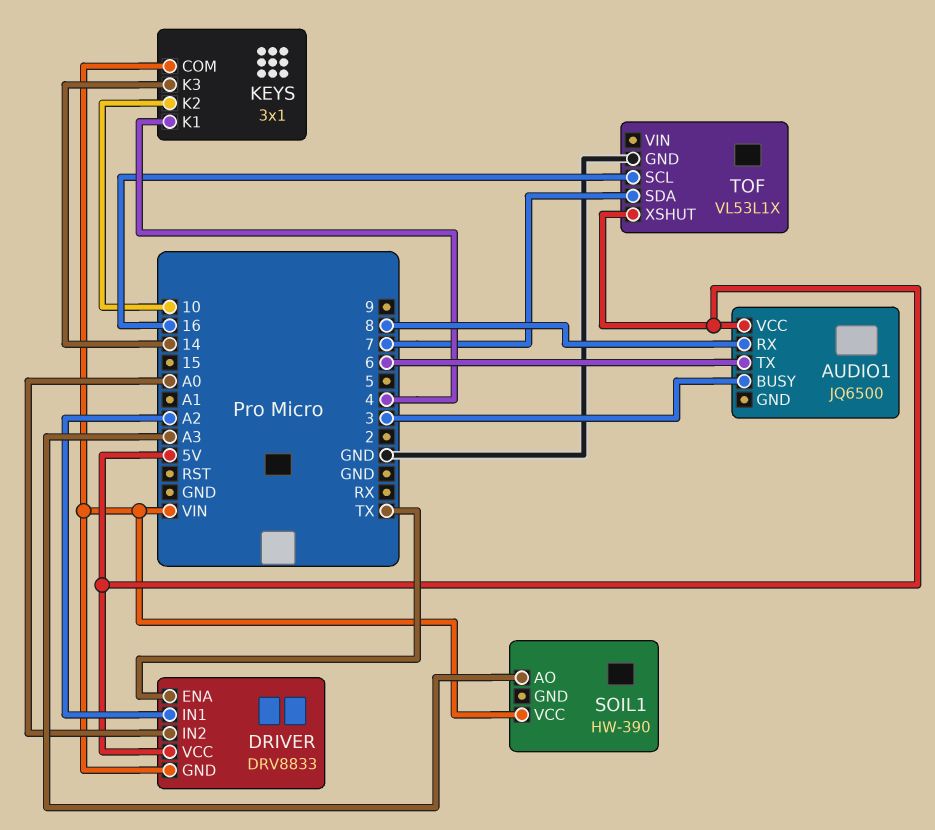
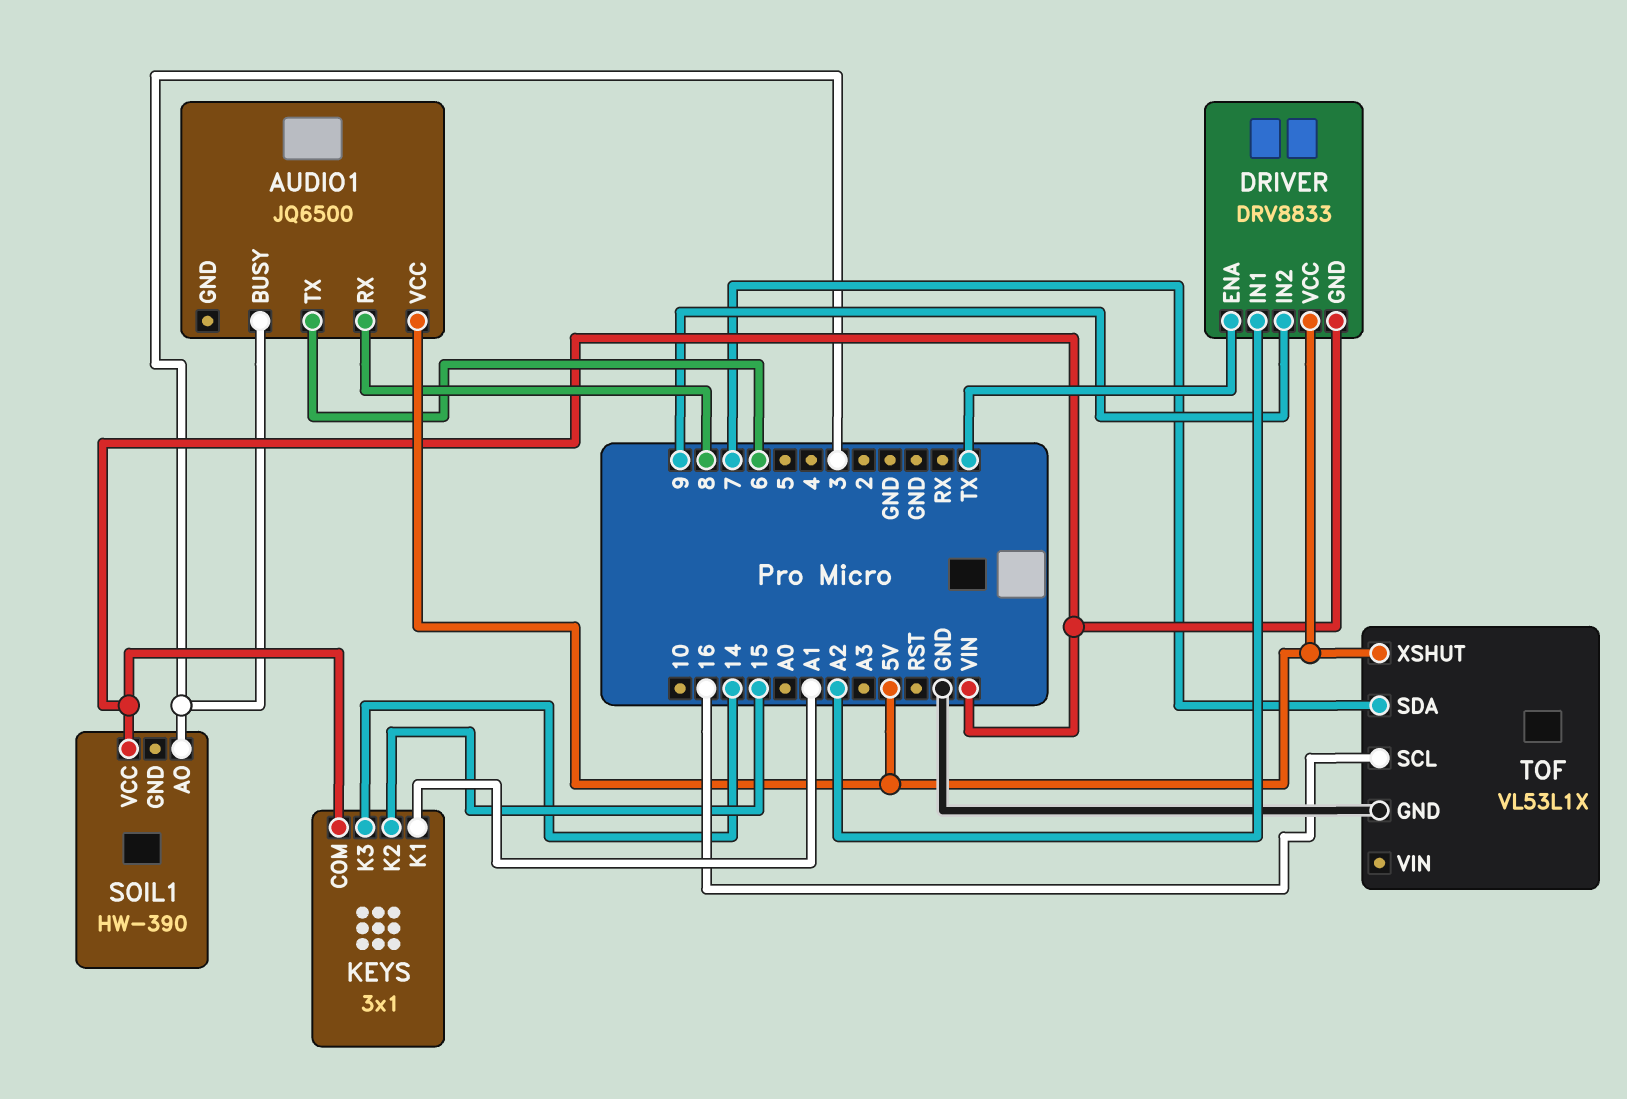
DRIVER pin IN2: A0 -> 9
KEYS pin K1: 4 -> A1
KEYS pin K2: 10 -> 15
SOIL1 pin AO: A3 -> 3

